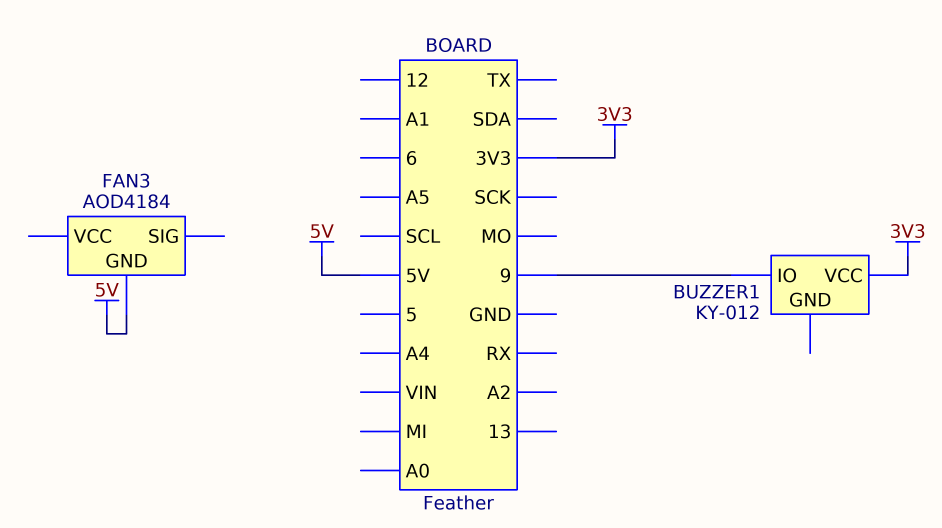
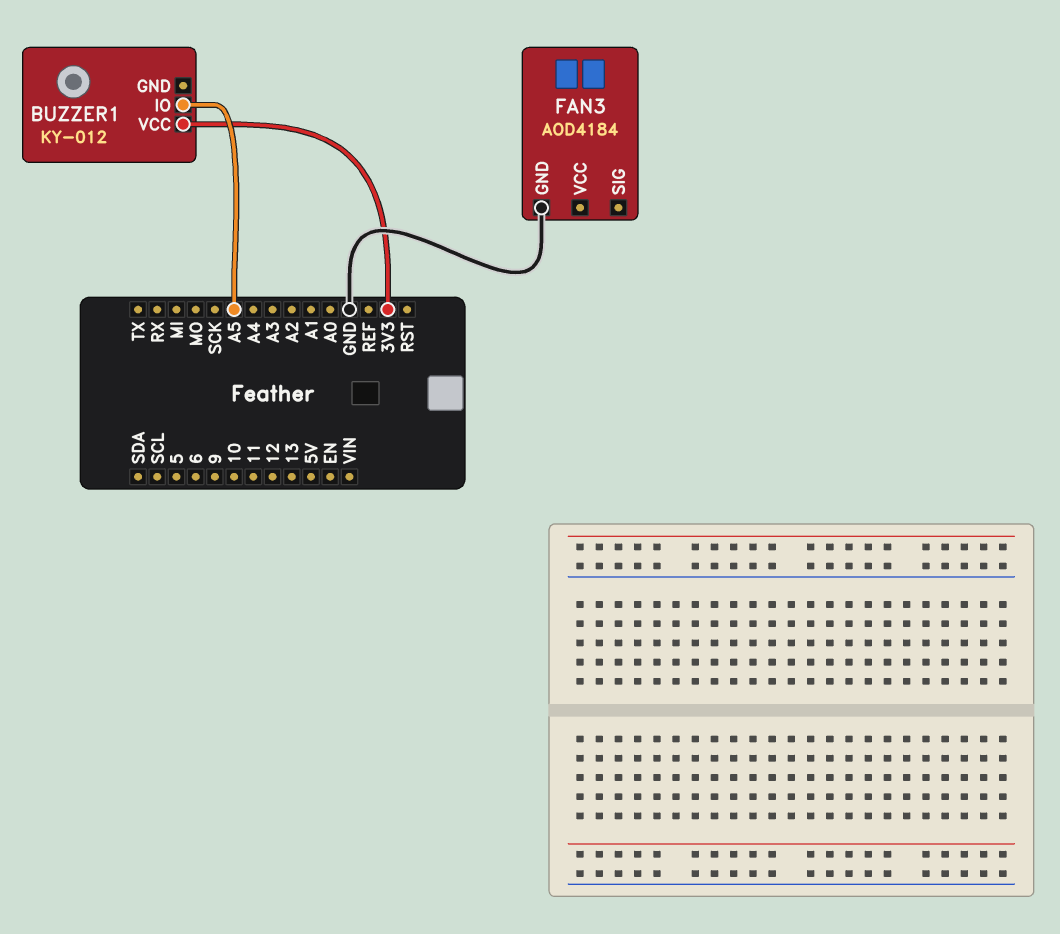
BUZZER1 pin IO: 9 -> A5
FAN3 pin GND: 5V -> GND

